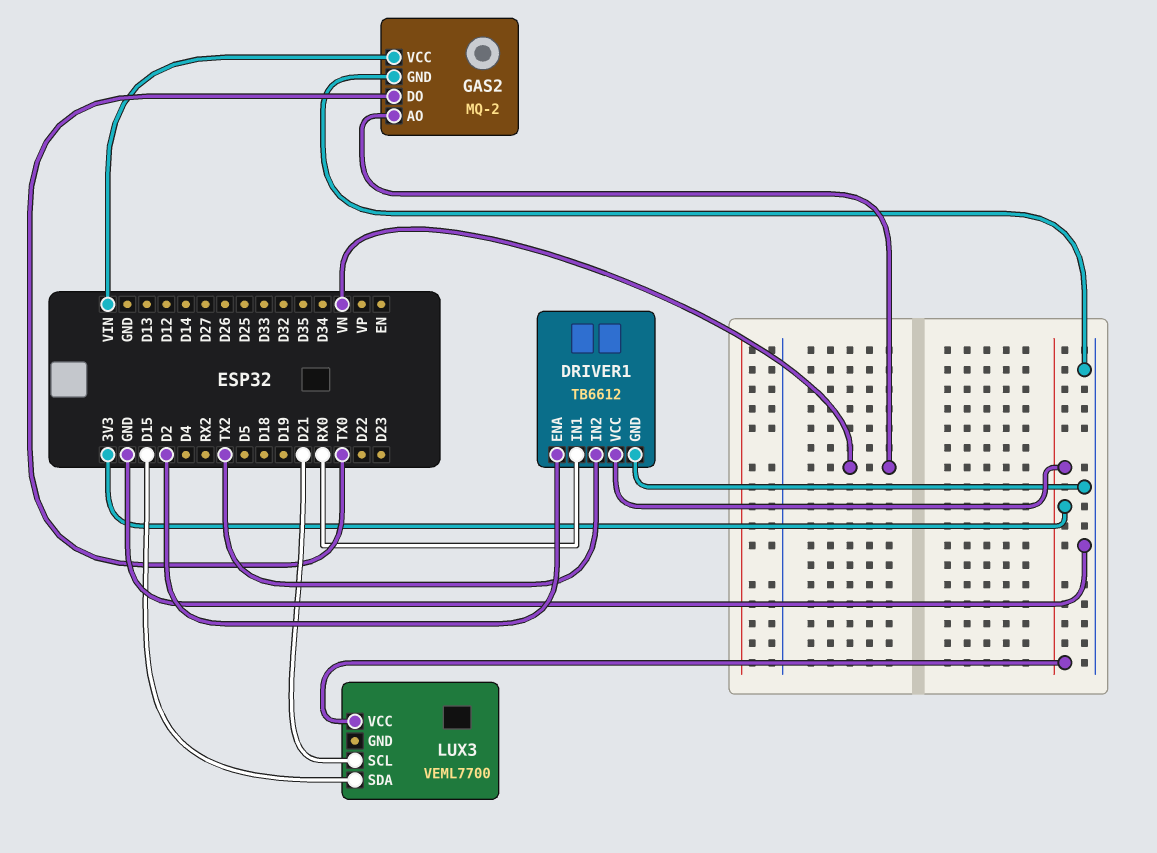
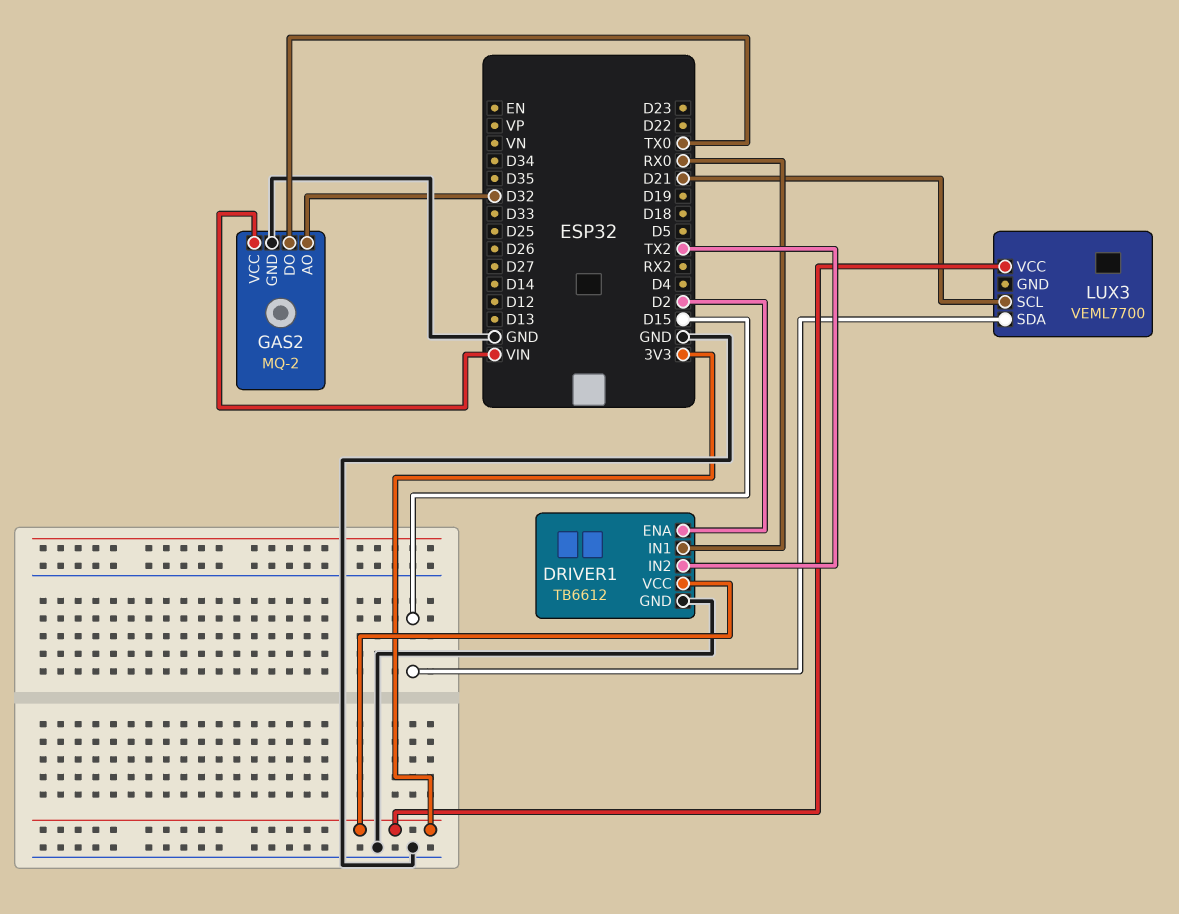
GAS2 pin AO: VN -> D32

